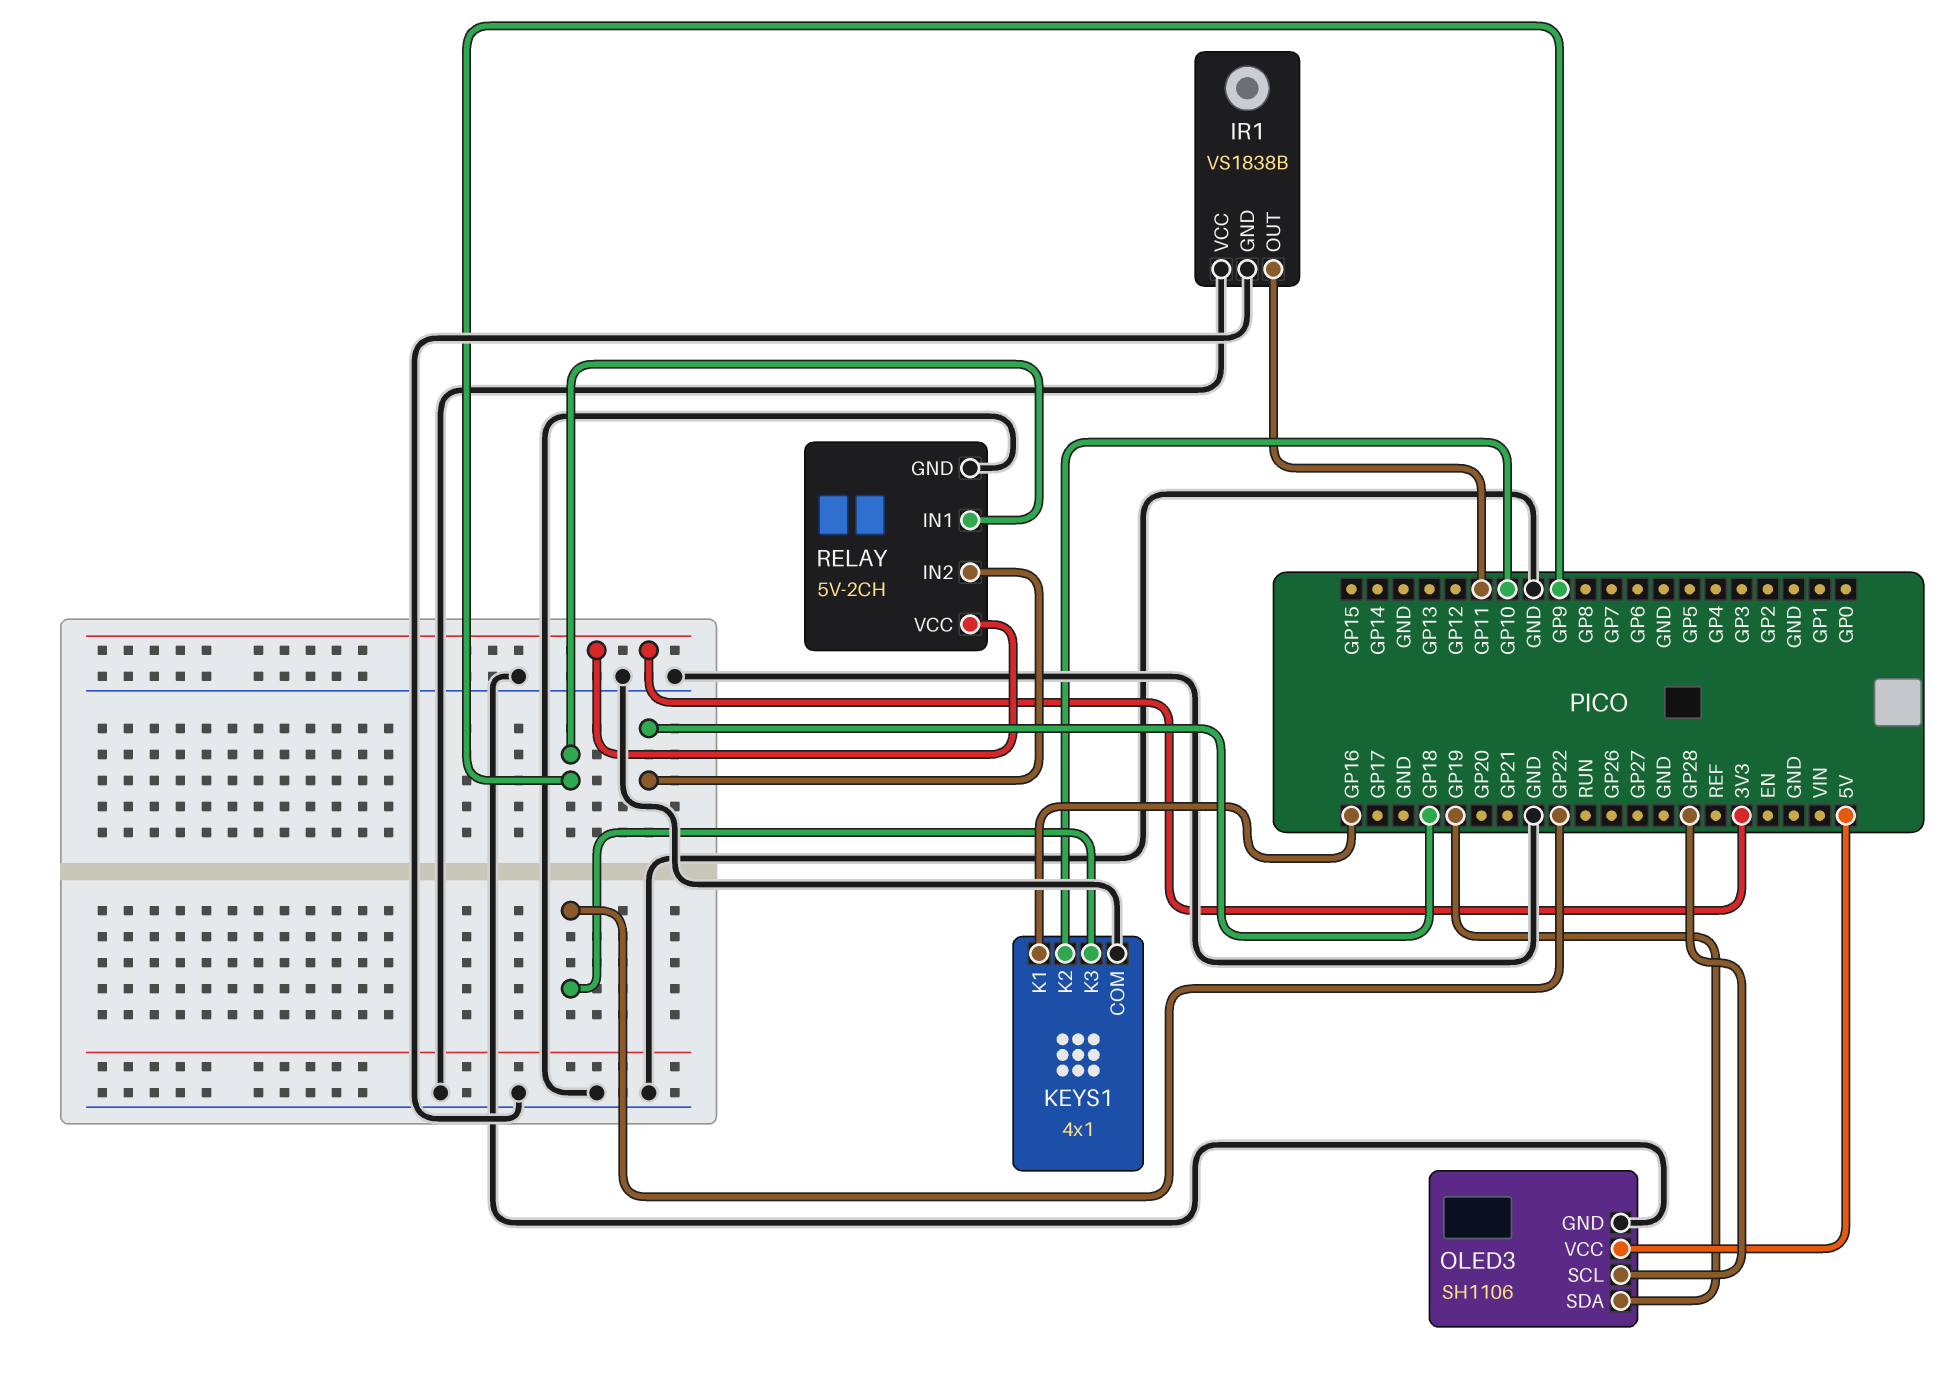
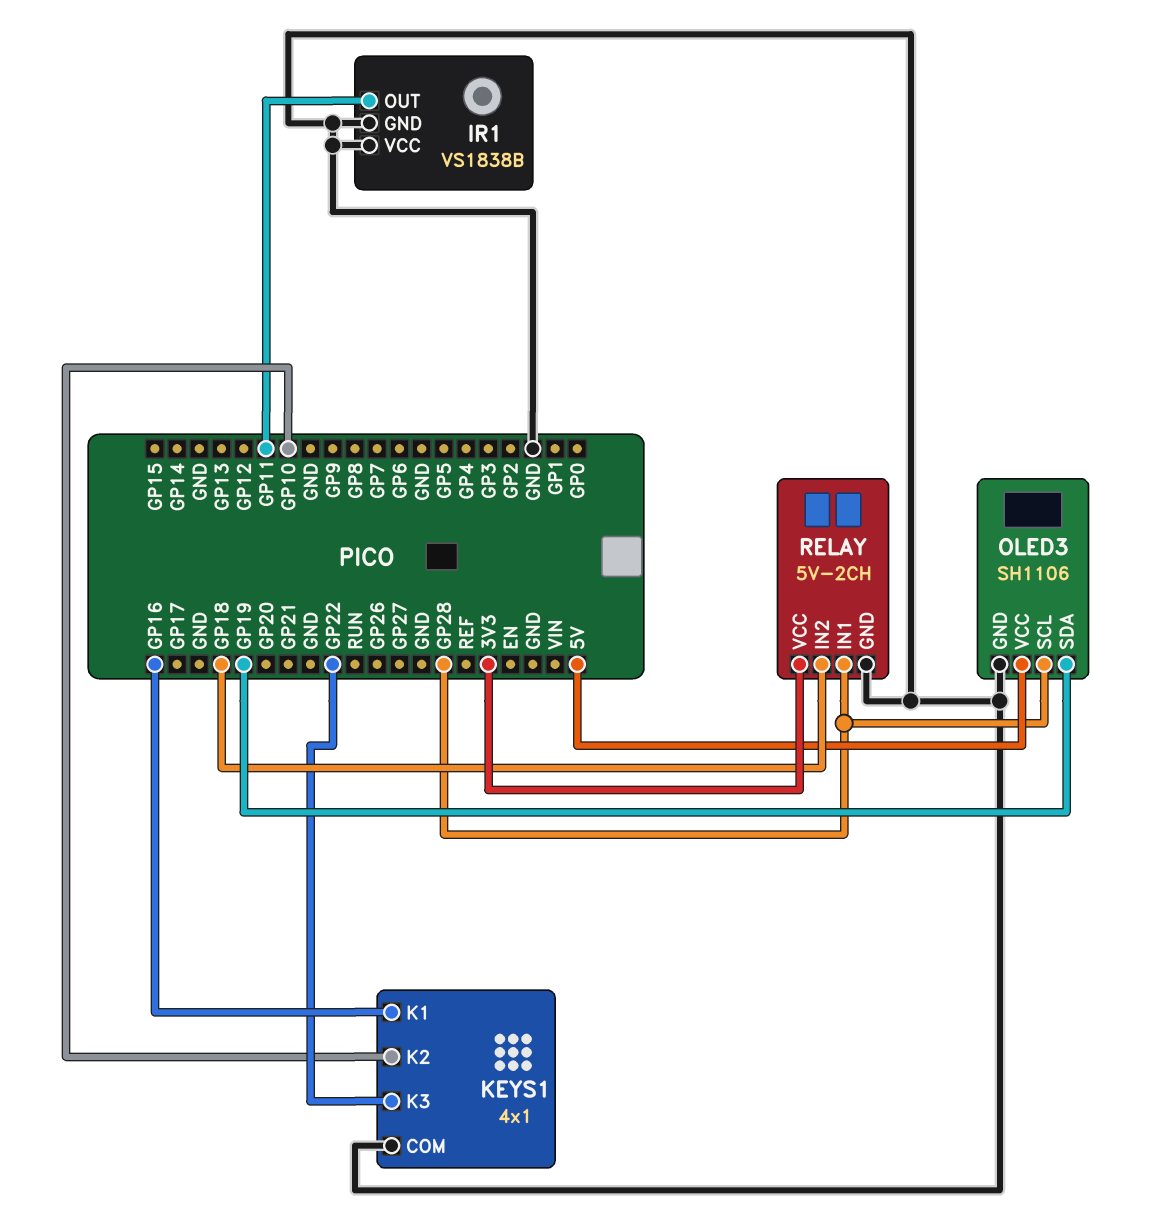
RELAY pin IN1: GP9 -> GP28

